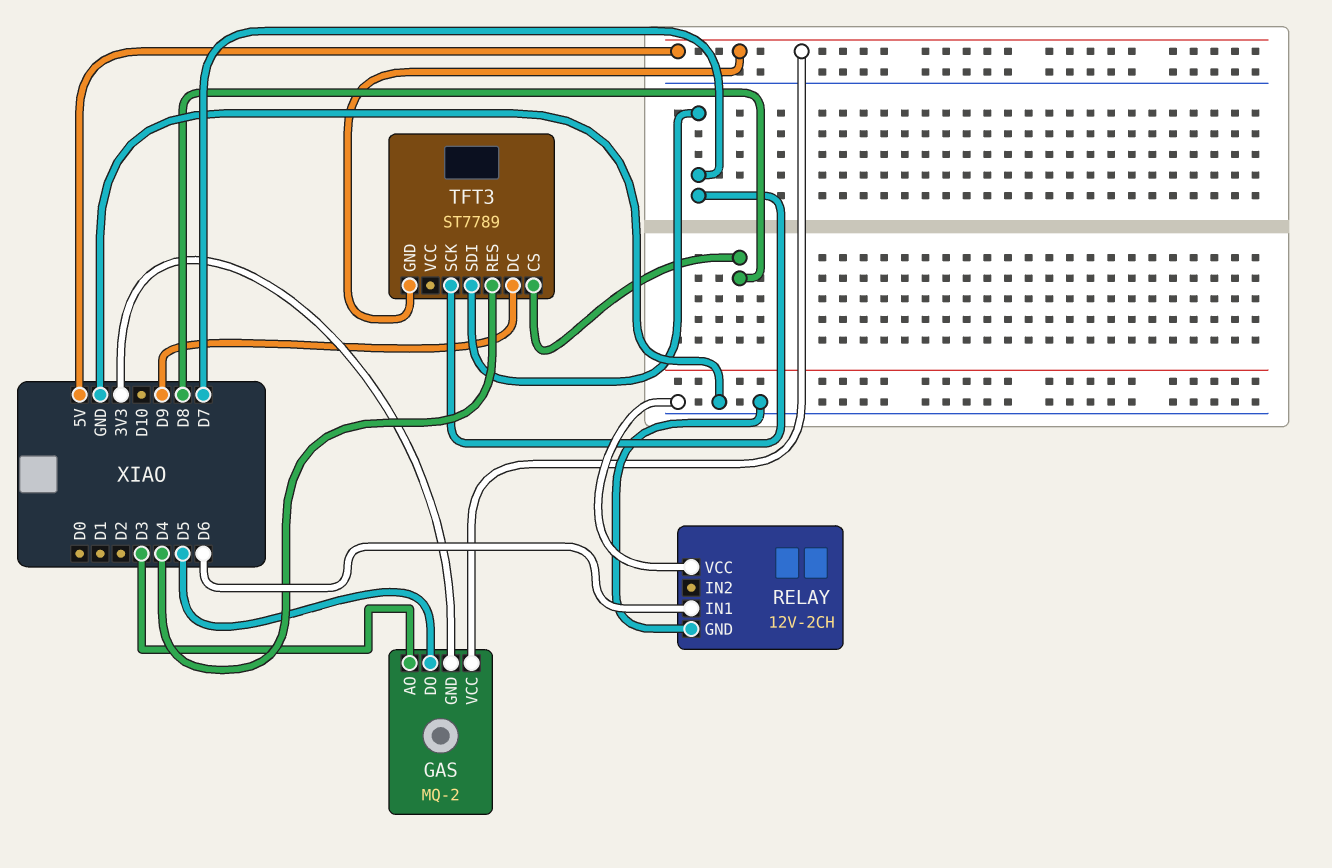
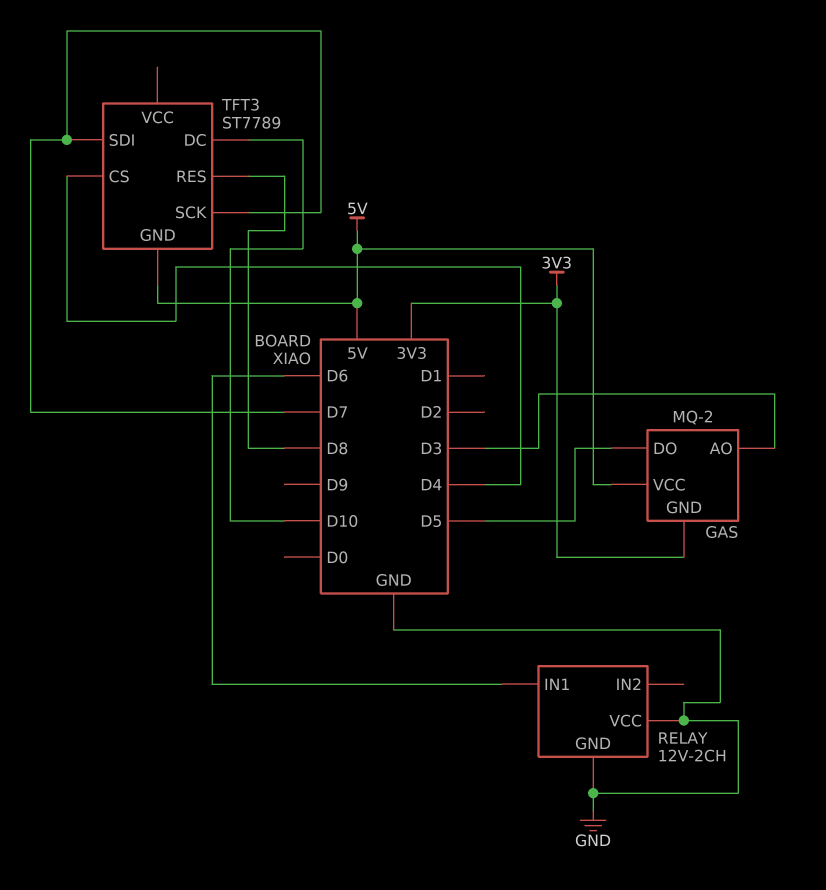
TFT3 pin CS: D8 -> D4
TFT3 pin DC: D9 -> D10
TFT3 pin RES: D4 -> D8

